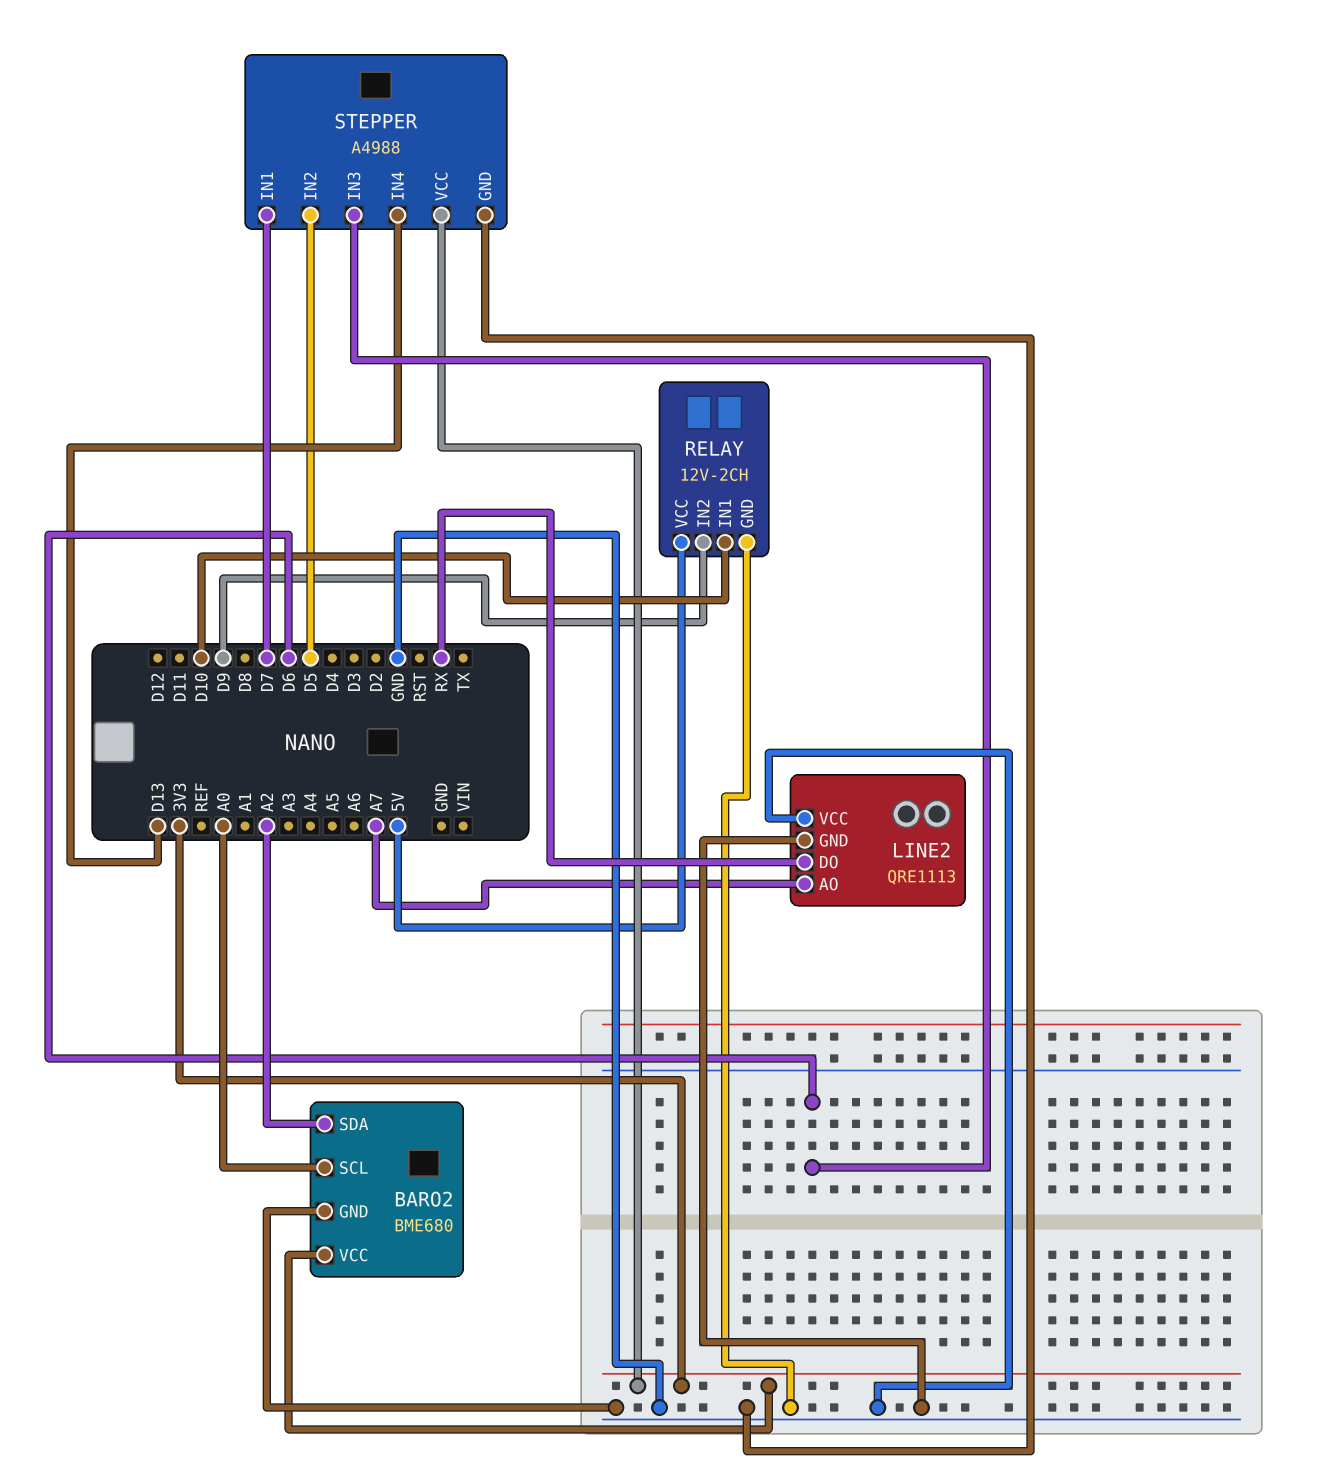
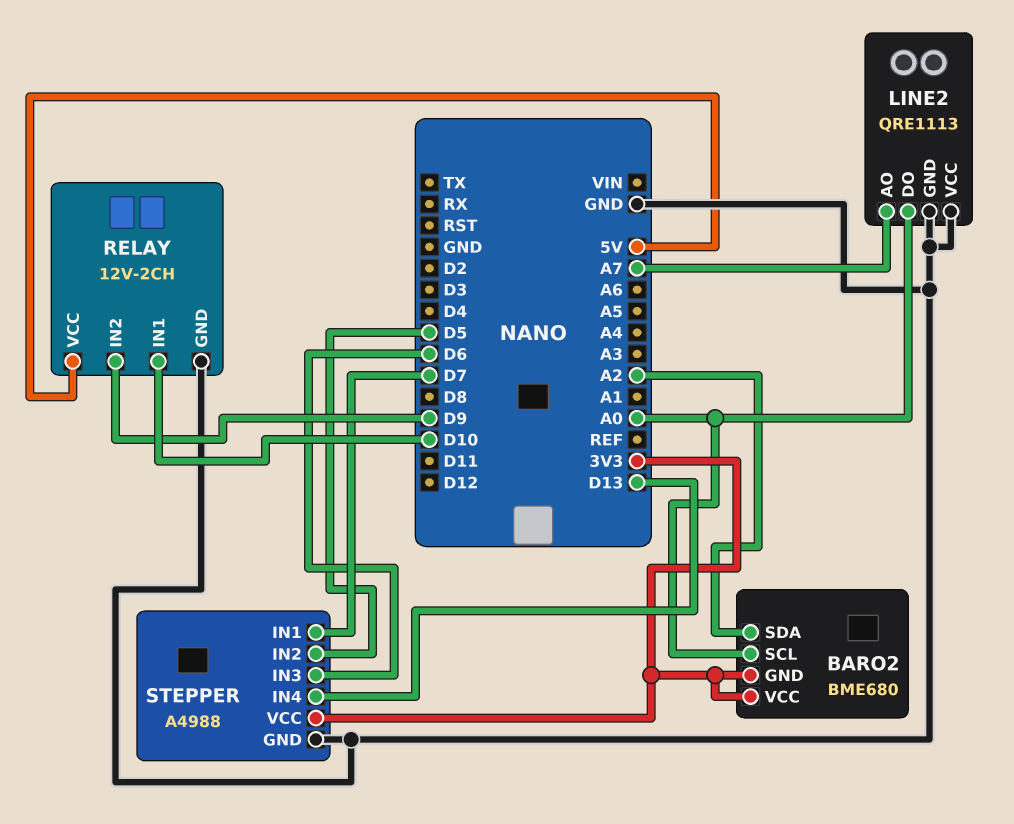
BARO2 pin GND: GND -> 3V3
LINE2 pin DO: RX -> A0

